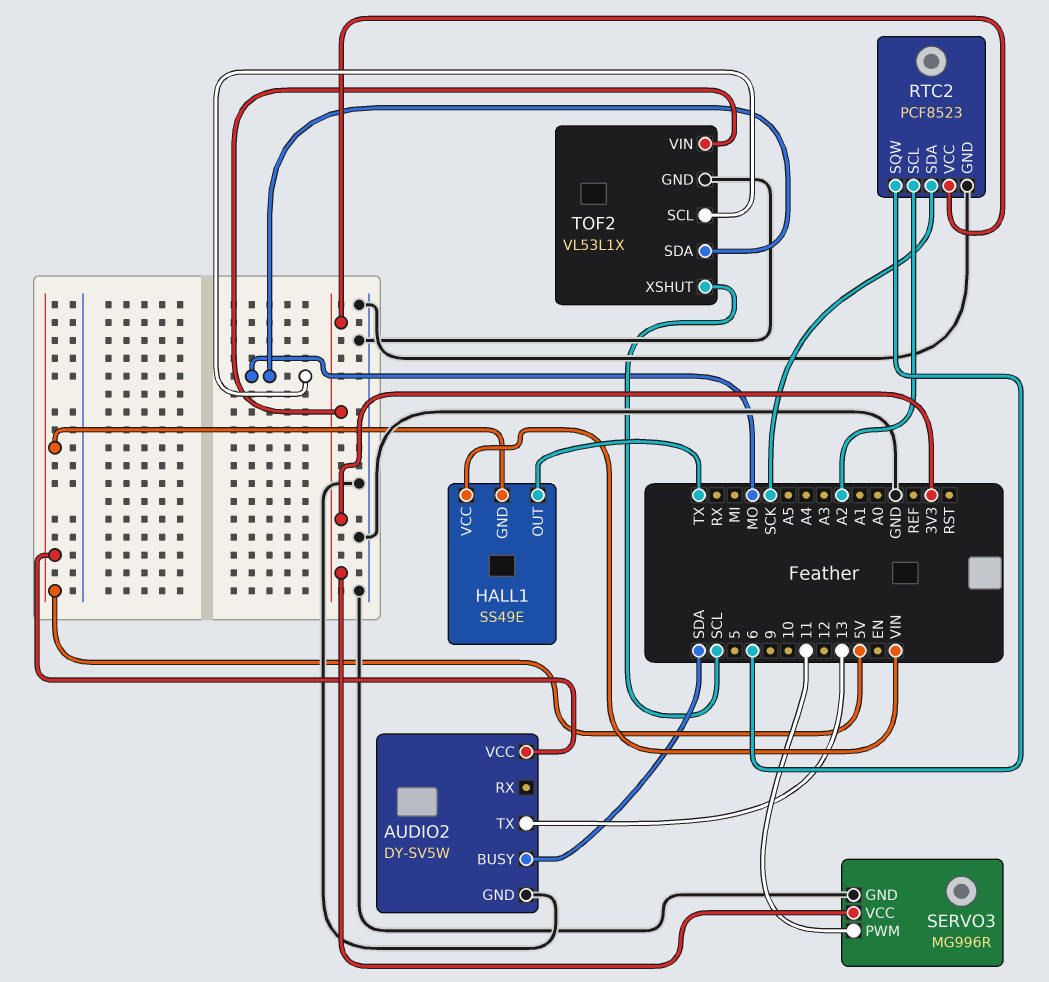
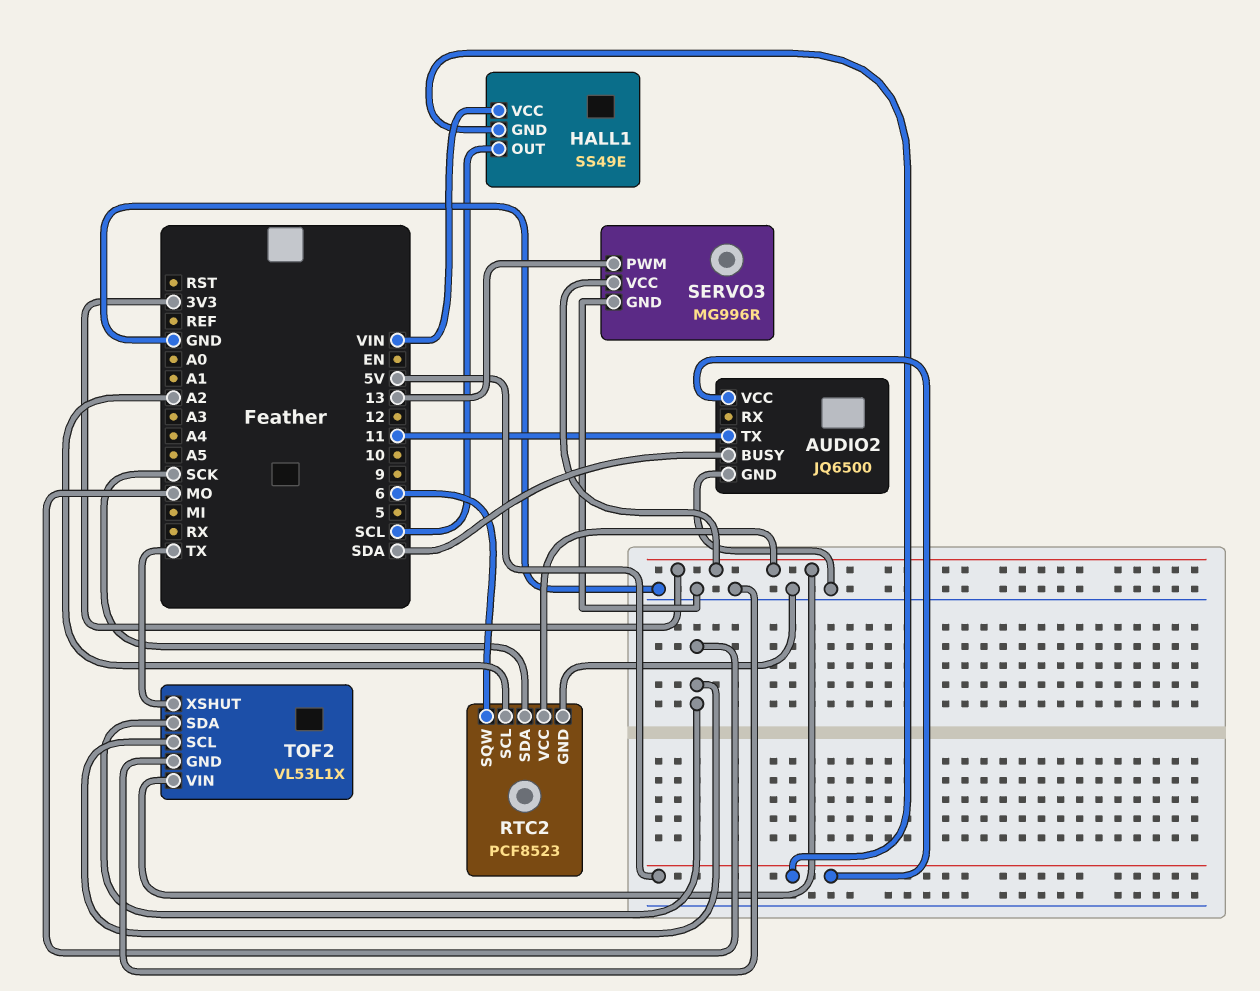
AUDIO2: DY-SV5W -> JQ6500
AUDIO2 pin TX: 13 -> 11
HALL1 pin OUT: TX -> SCL
SERVO3 pin PWM: 11 -> 13
TOF2 pin XSHUT: SCL -> TX

